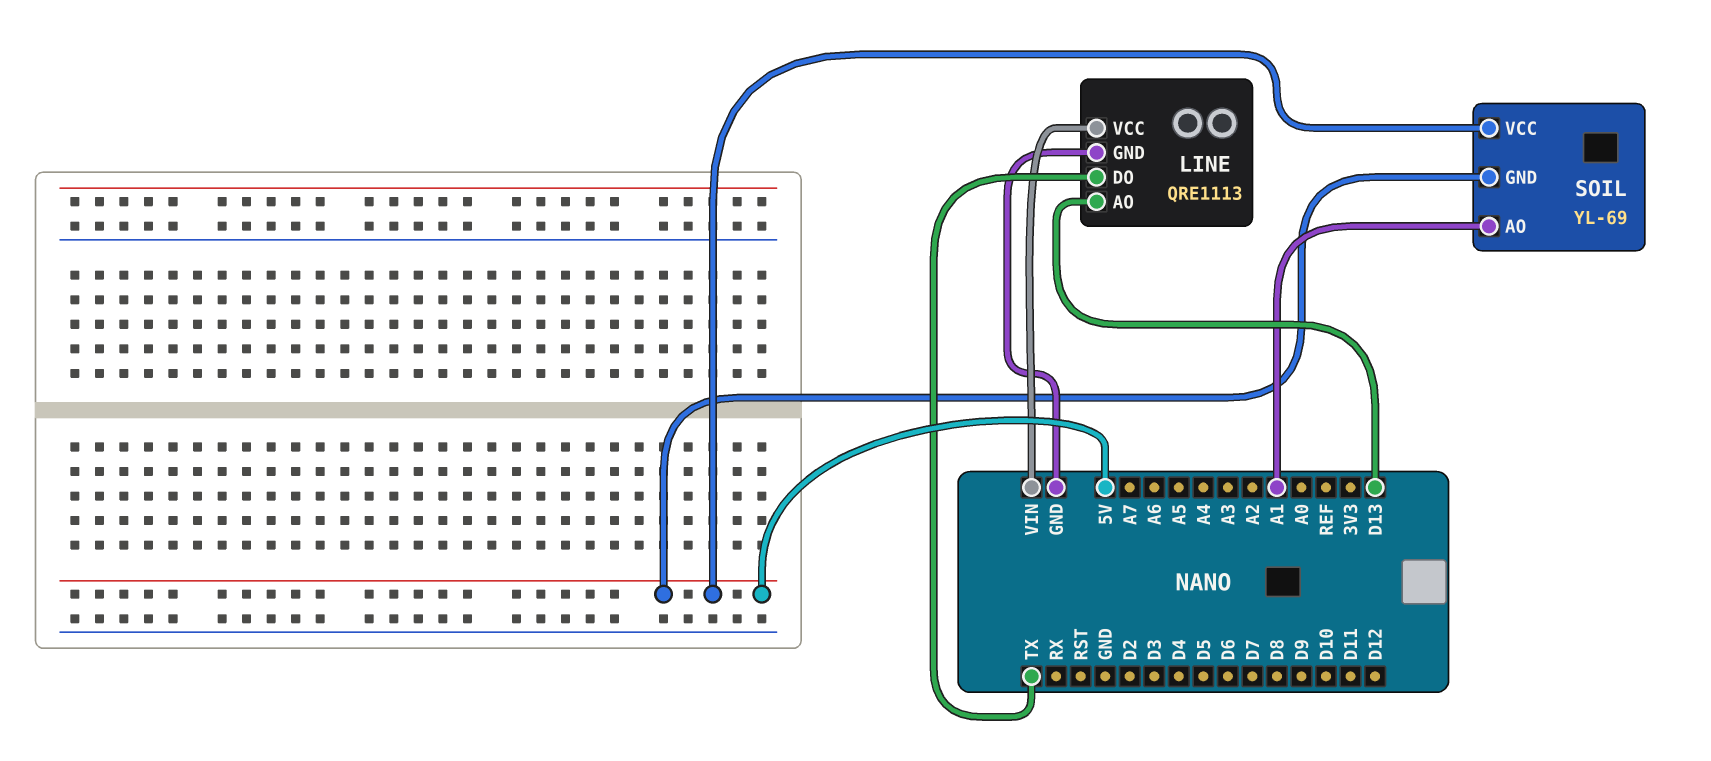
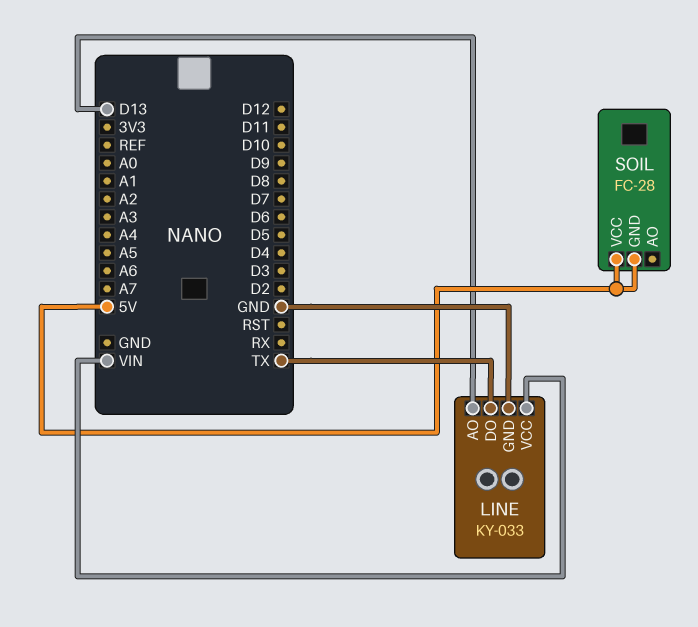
LINE: QRE1113 -> KY-033
SOIL: YL-69 -> FC-28
SOIL pin AO: A1 -> none

